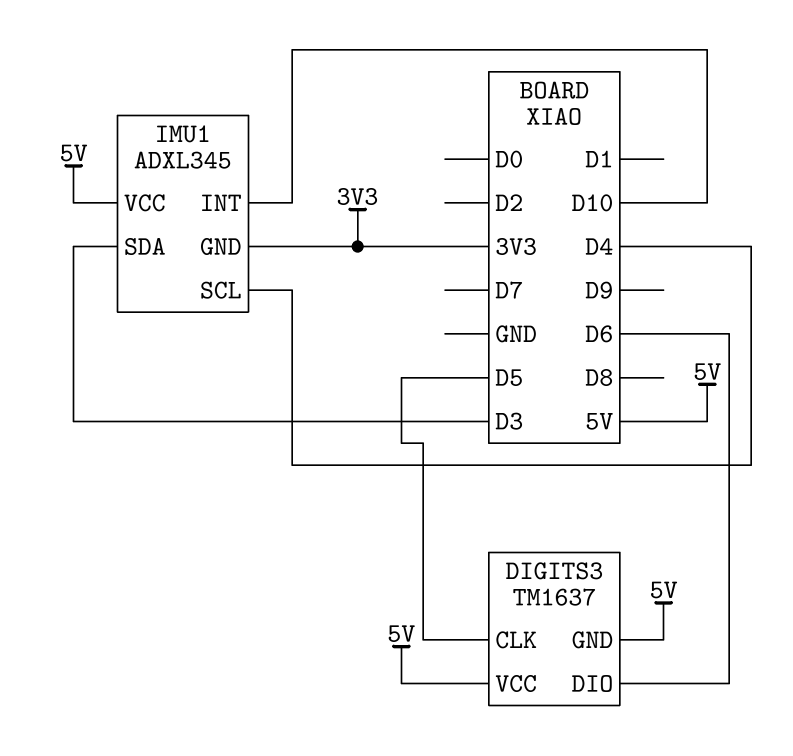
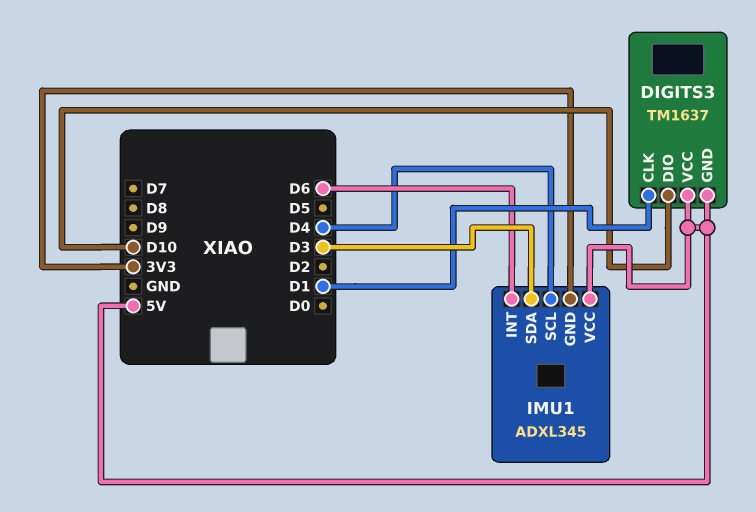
DIGITS3 pin CLK: D5 -> D1
DIGITS3 pin DIO: D6 -> D10
IMU1 pin INT: D10 -> D6

